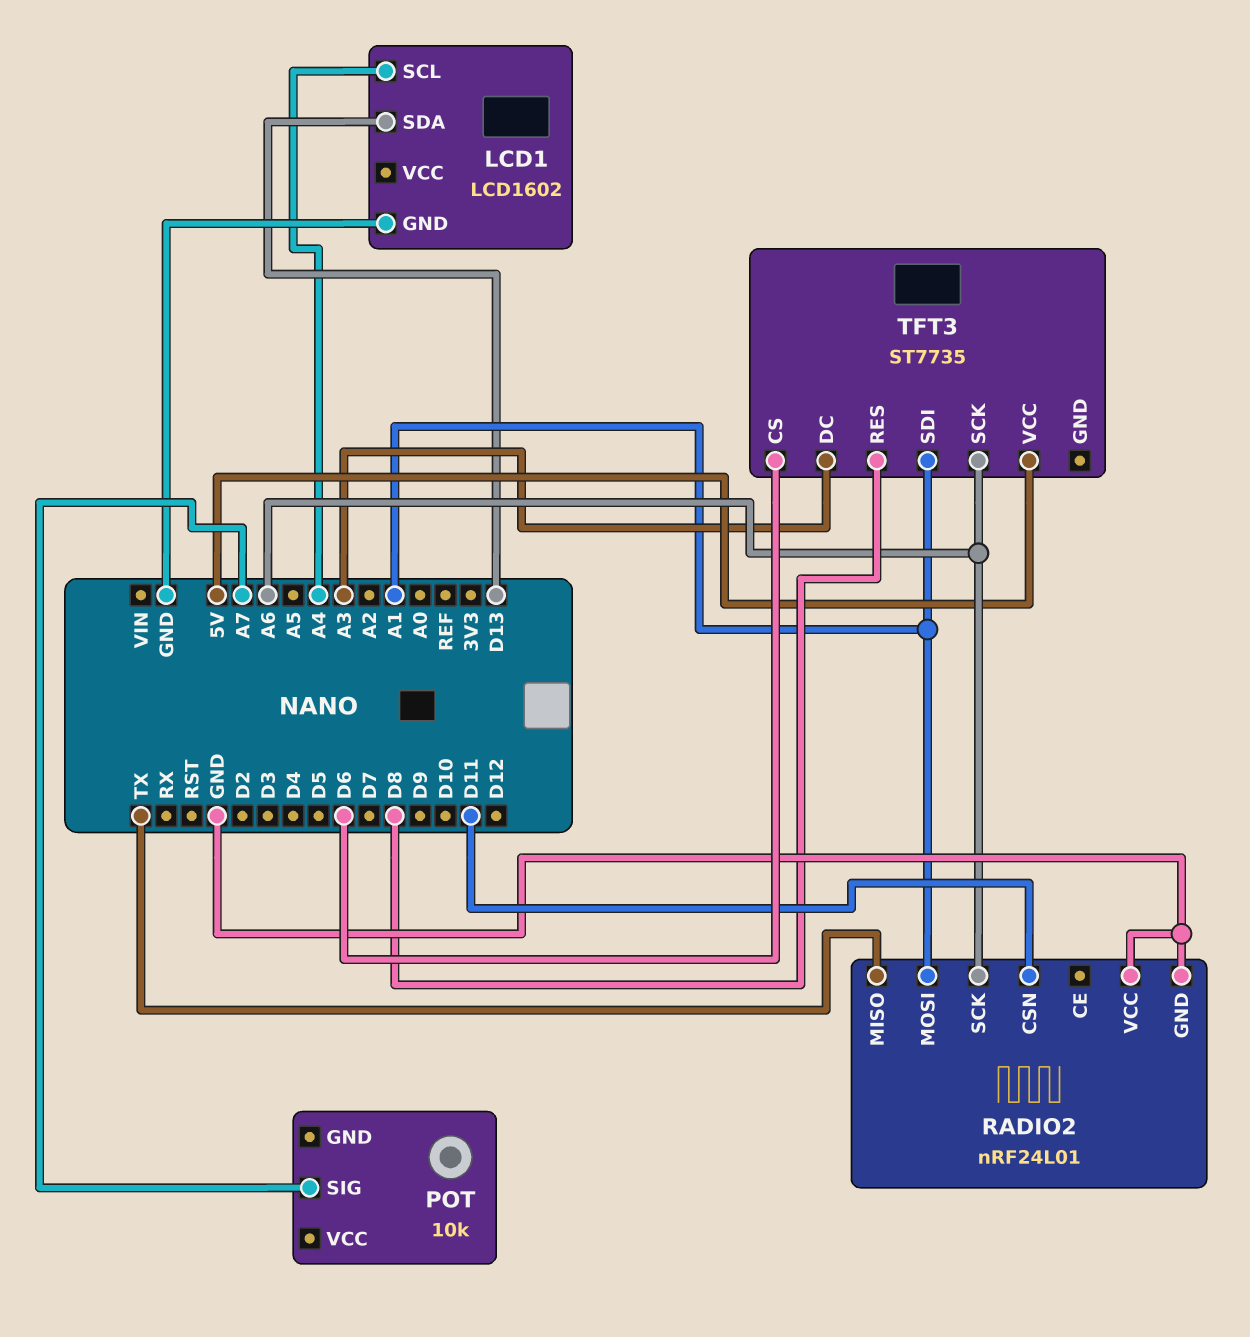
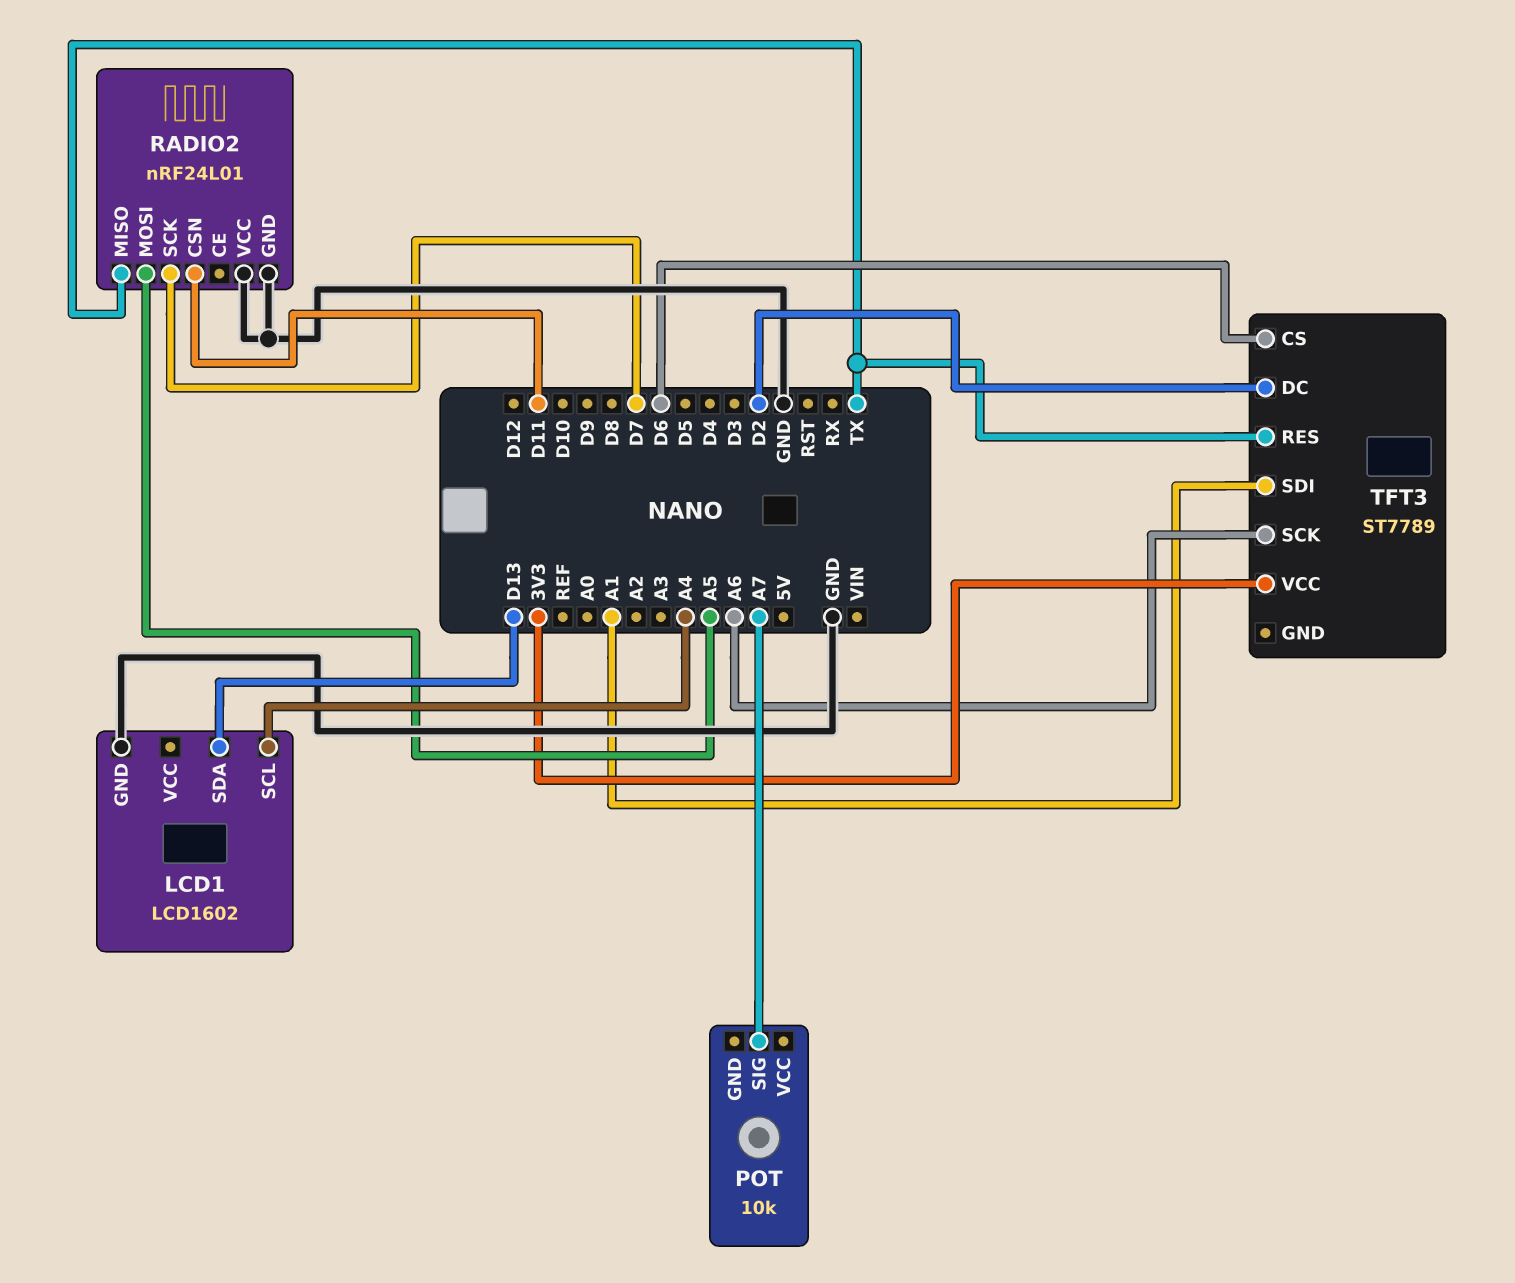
RADIO2 pin MOSI: A1 -> A5
RADIO2 pin SCK: A6 -> D7
TFT3: ST7735 -> ST7789
TFT3 pin DC: A3 -> D2
TFT3 pin RES: D8 -> TX
TFT3 pin VCC: 5V -> 3V3

